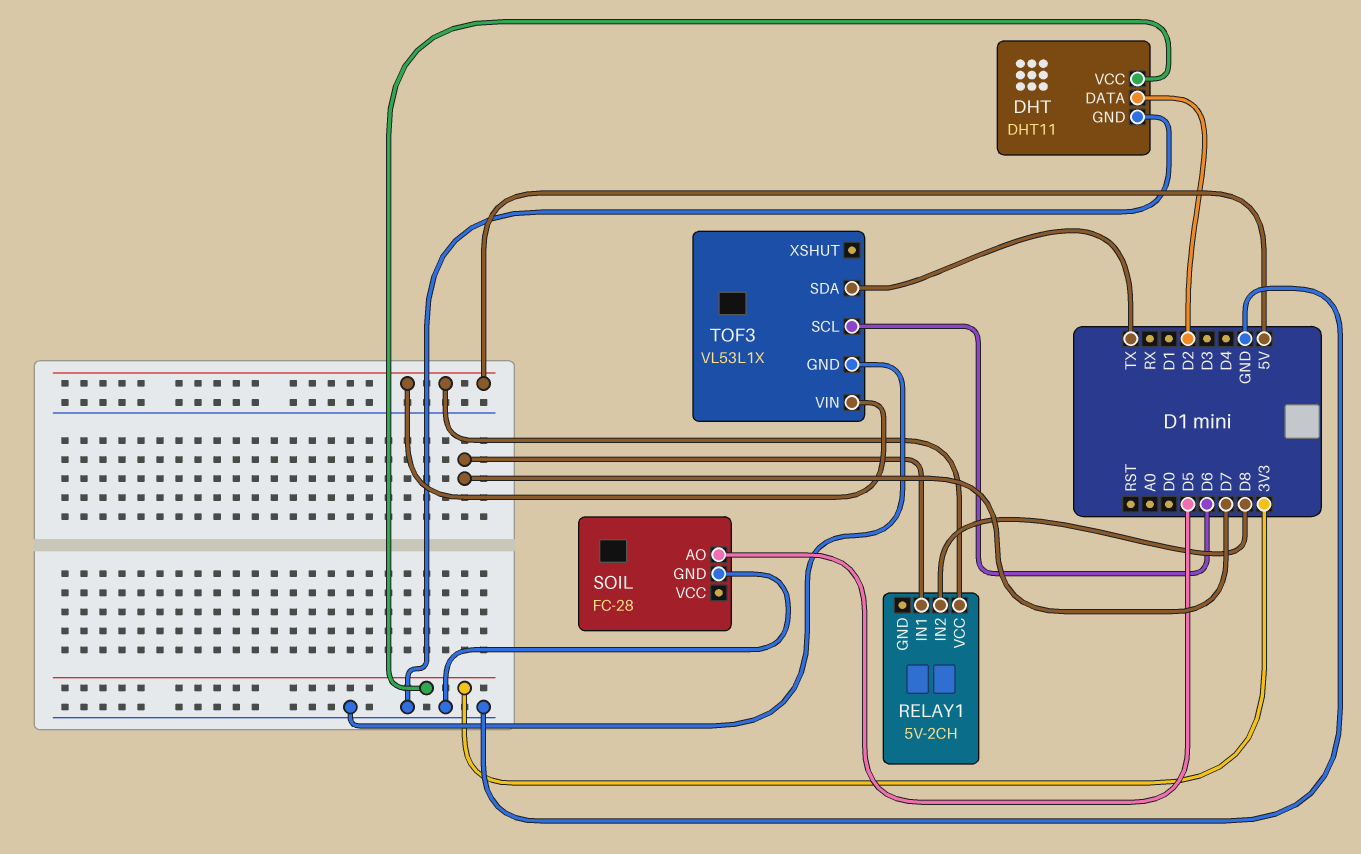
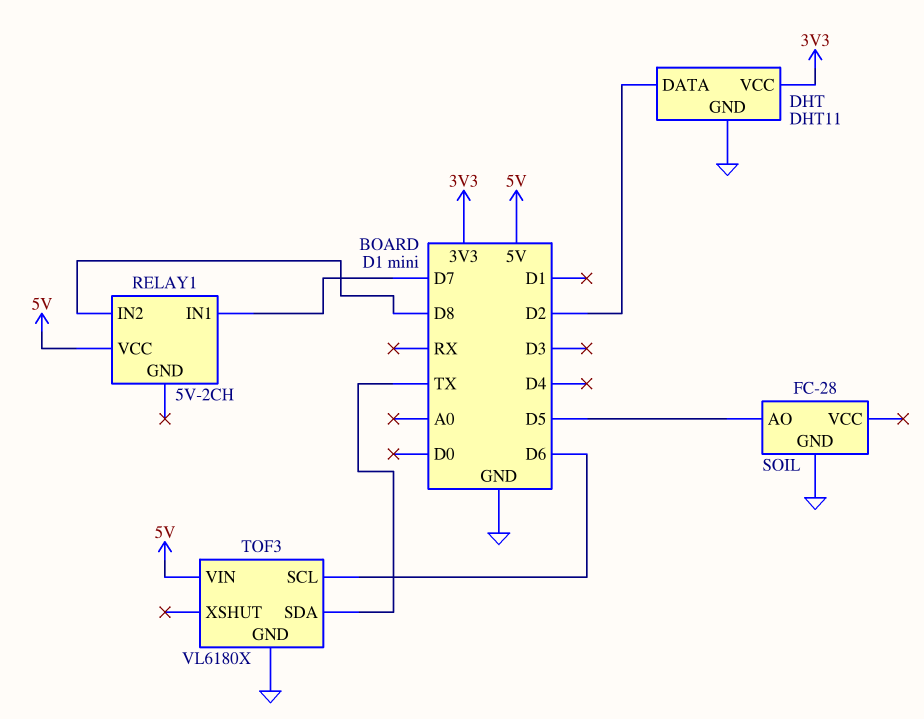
TOF3: VL53L1X -> VL6180X

